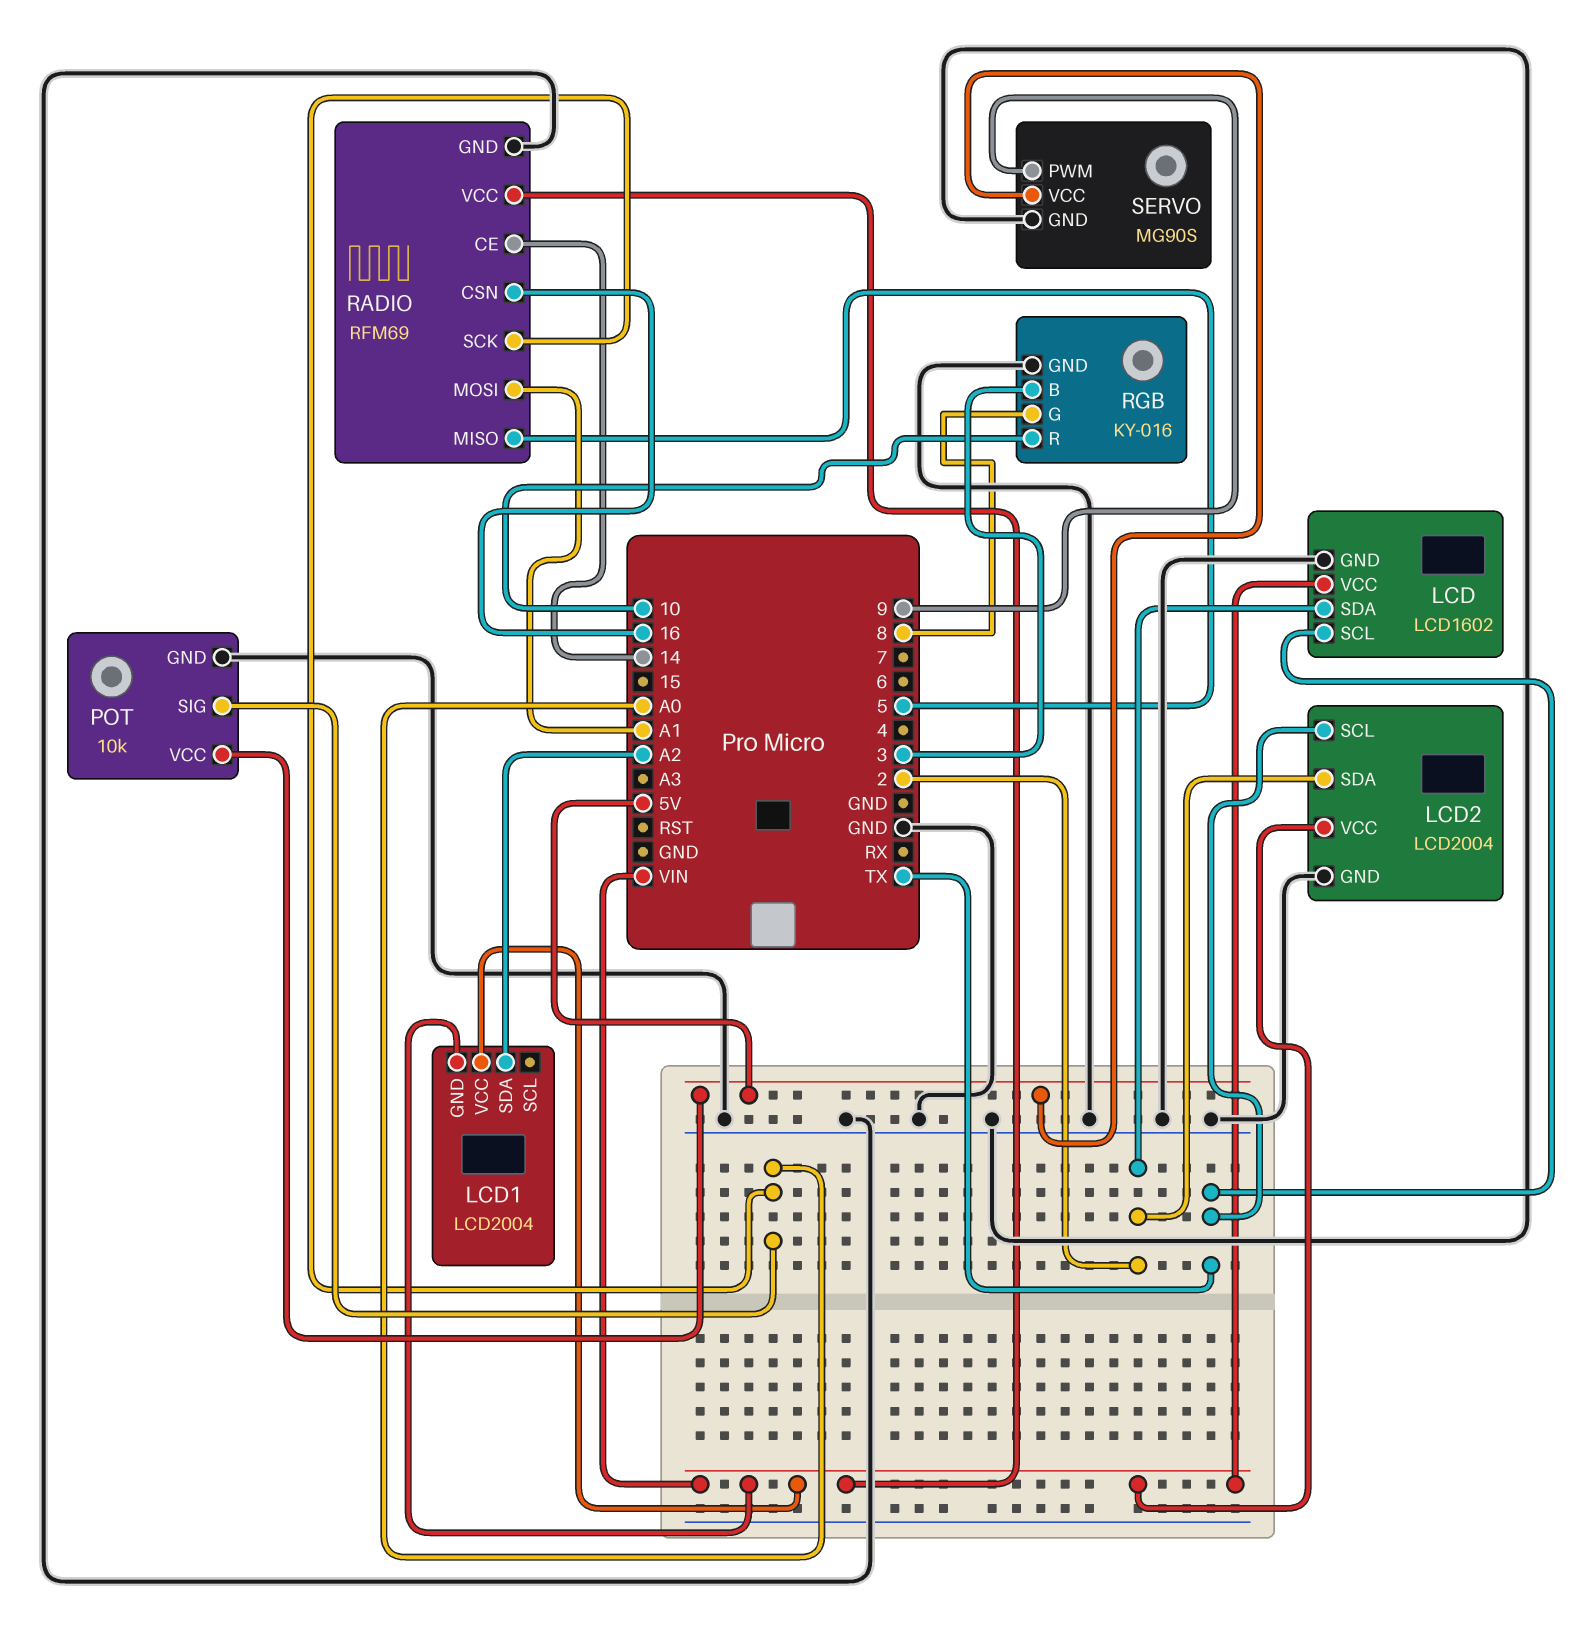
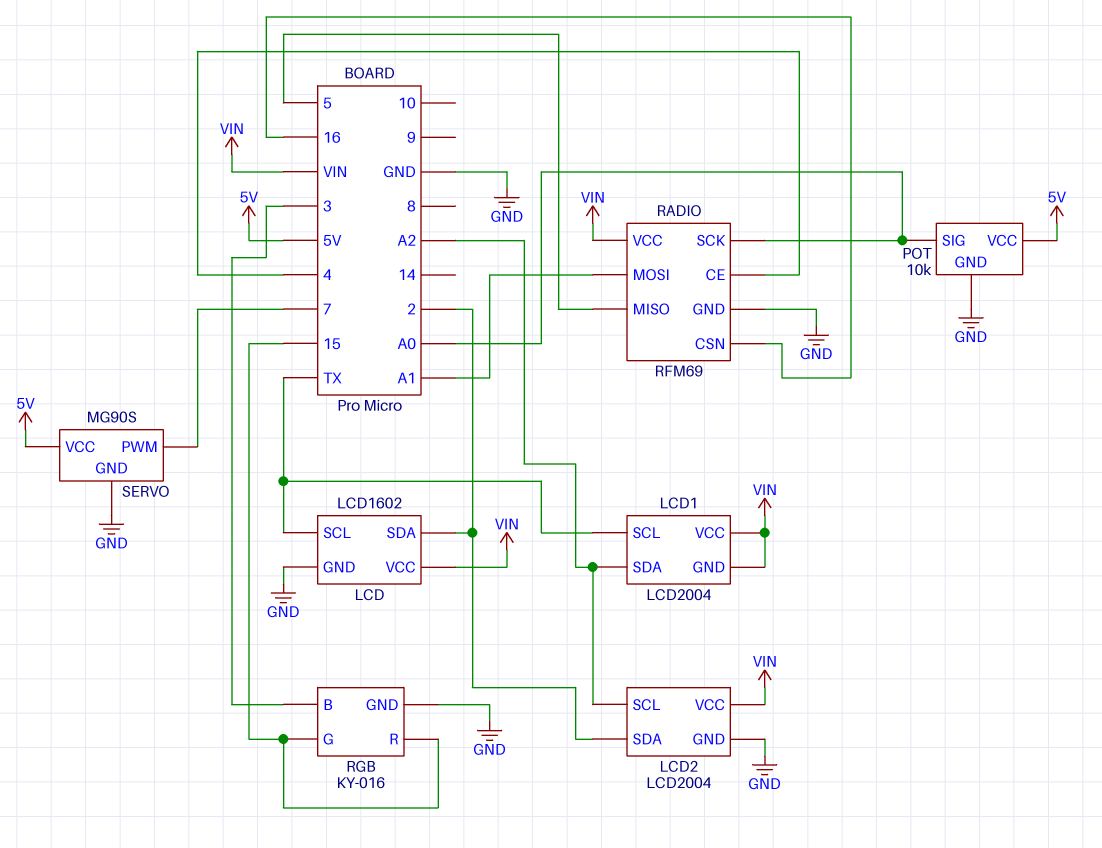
LCD1 pin SCL: none -> TX
LCD2 pin SCL: TX -> A2
RADIO pin CE: 14 -> 4
RGB pin G: 8 -> 15
RGB pin R: 10 -> 15
SERVO pin PWM: 9 -> 7

